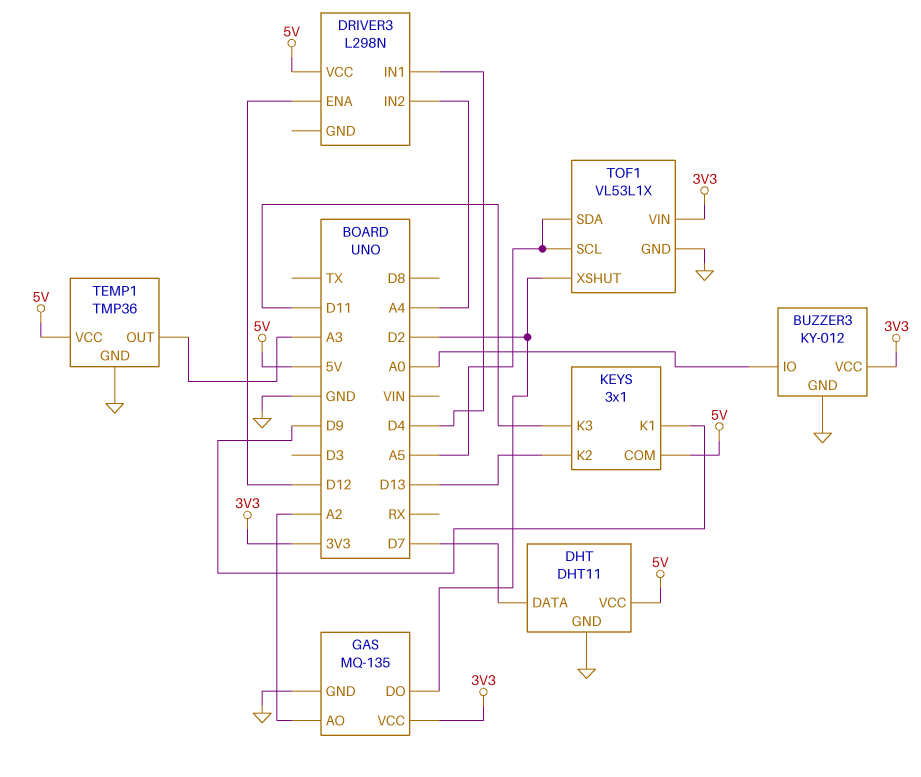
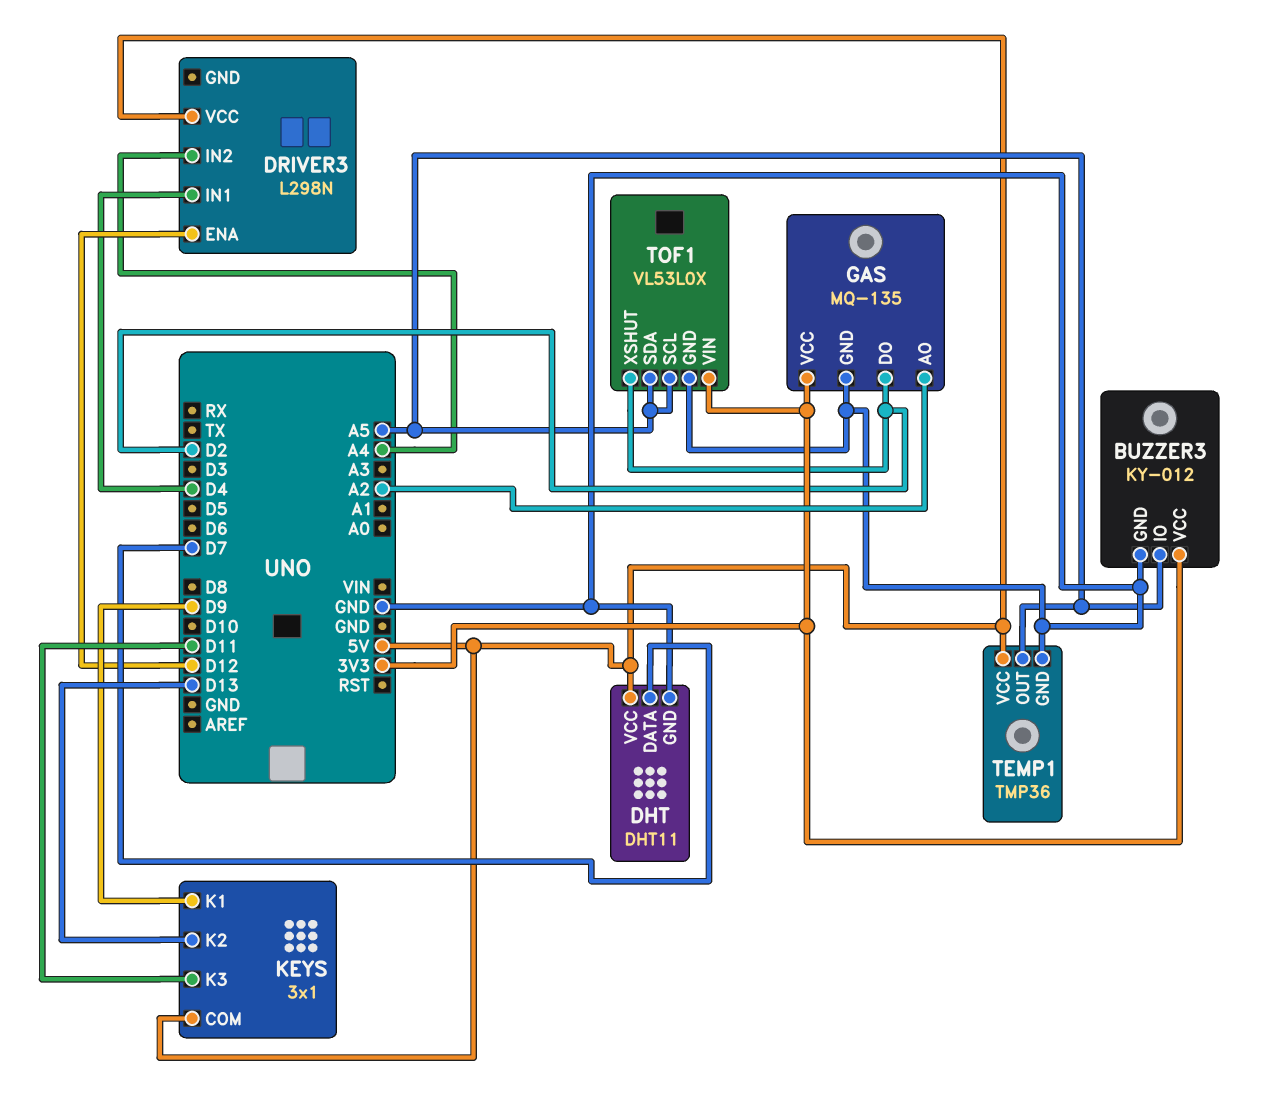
BUZZER3 pin IO: A0 -> A5
TEMP1 pin OUT: A3 -> A5
TOF1: VL53L1X -> VL53L0X

